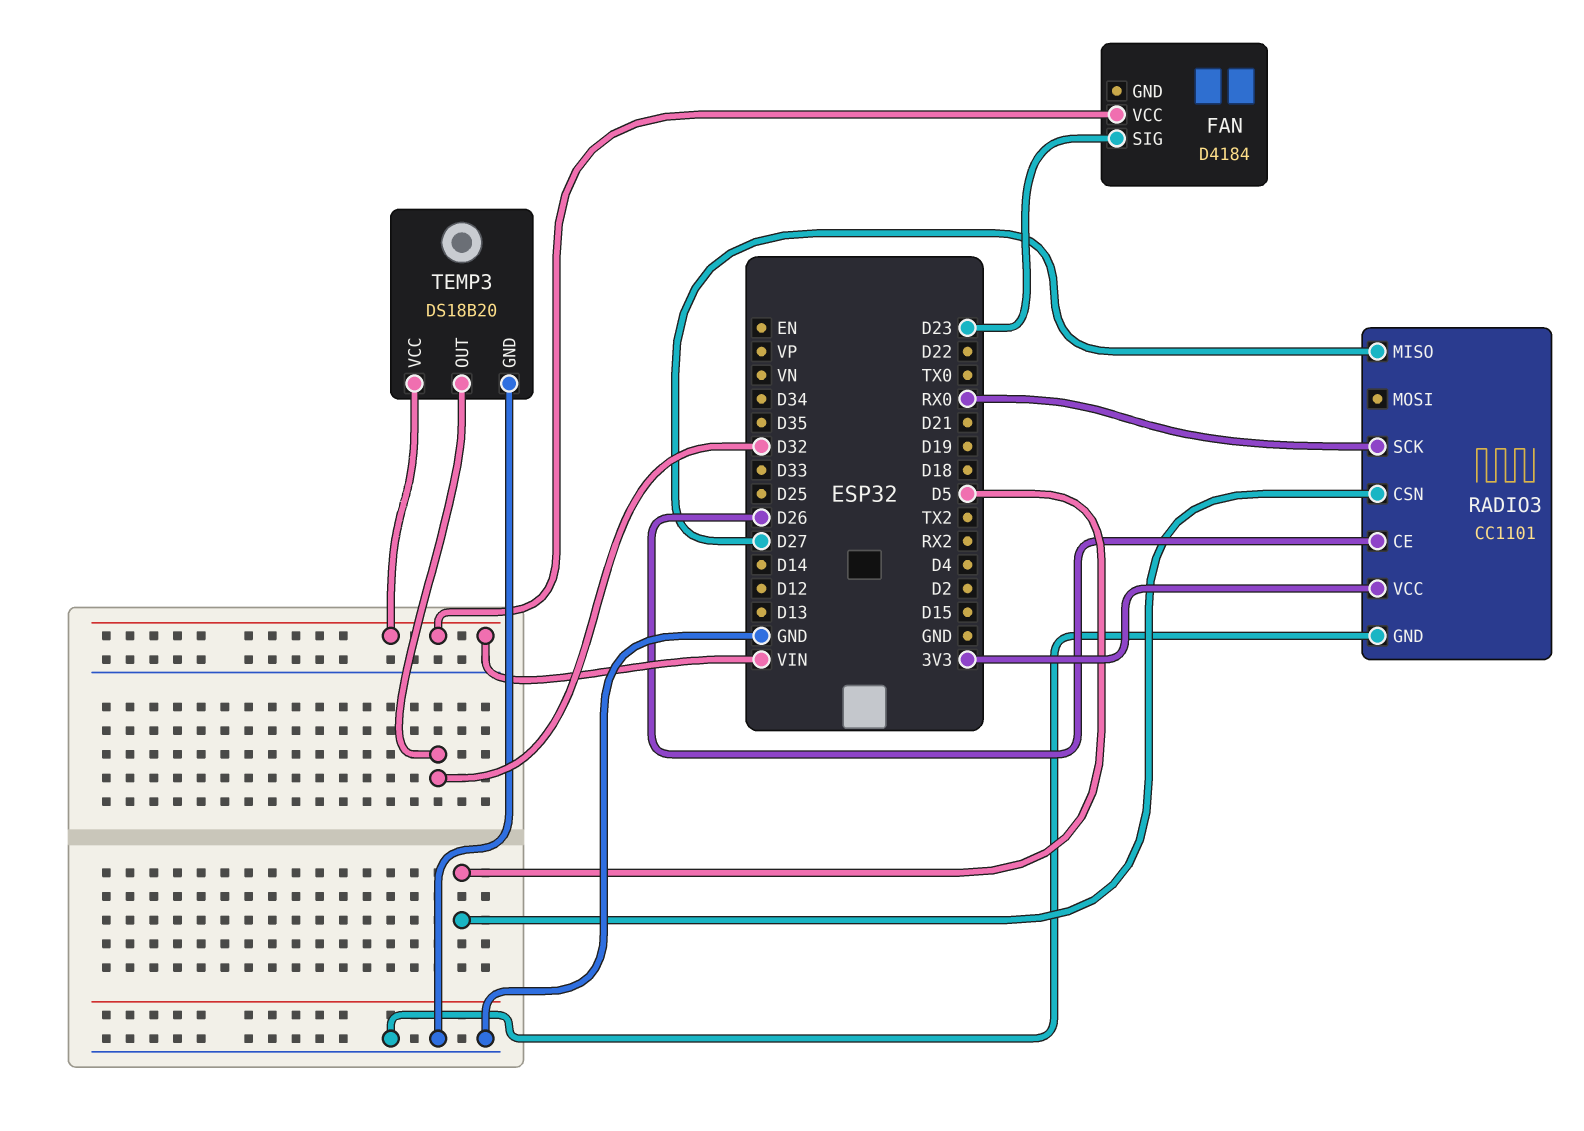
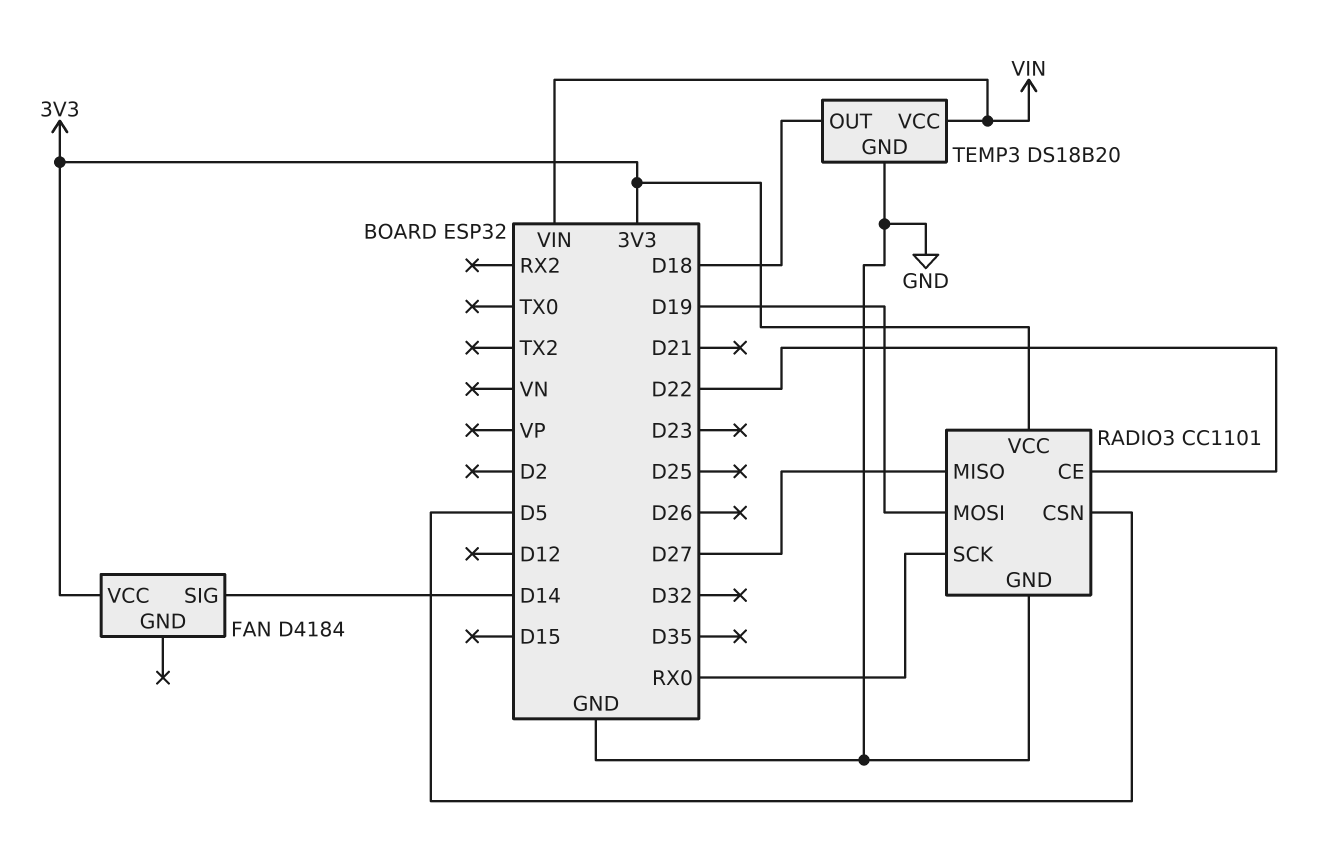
FAN pin SIG: D23 -> D14
FAN pin VCC: VIN -> 3V3
RADIO3 pin CE: D26 -> D22
RADIO3 pin MOSI: none -> D19
TEMP3 pin OUT: D32 -> D18

